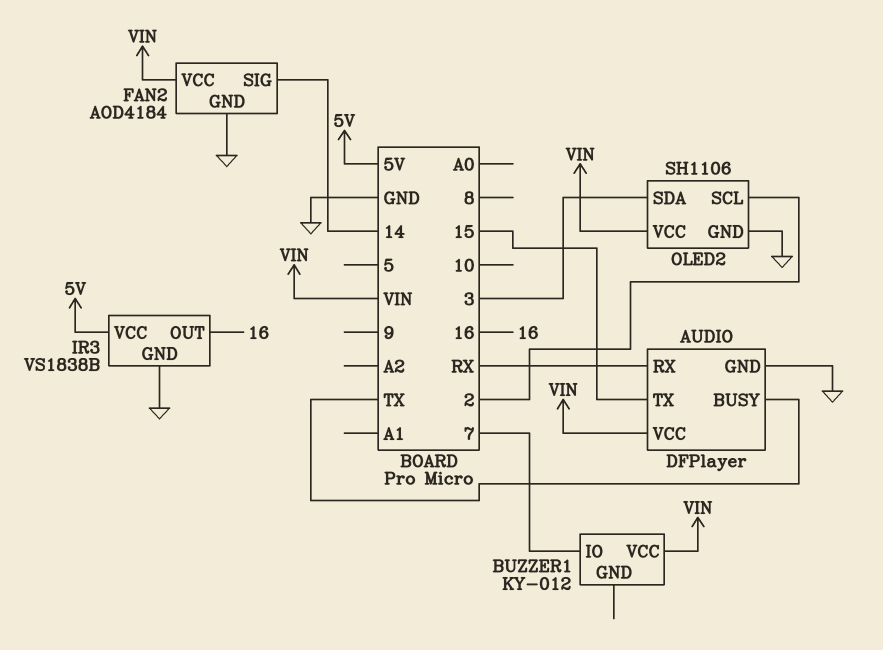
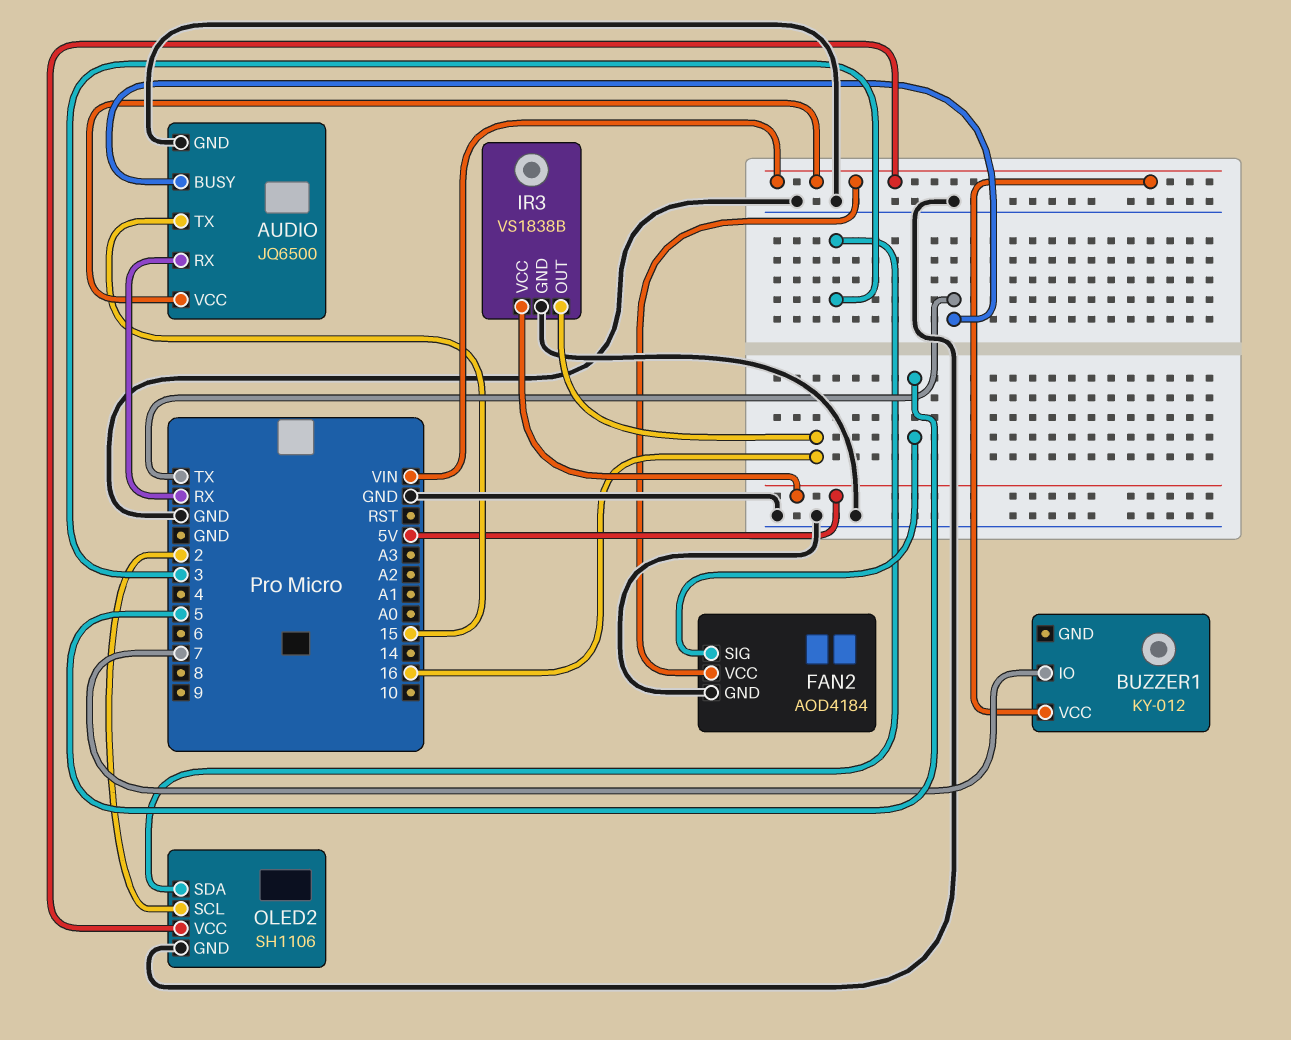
AUDIO: DFPlayer -> JQ6500
FAN2 pin SIG: 14 -> 5

